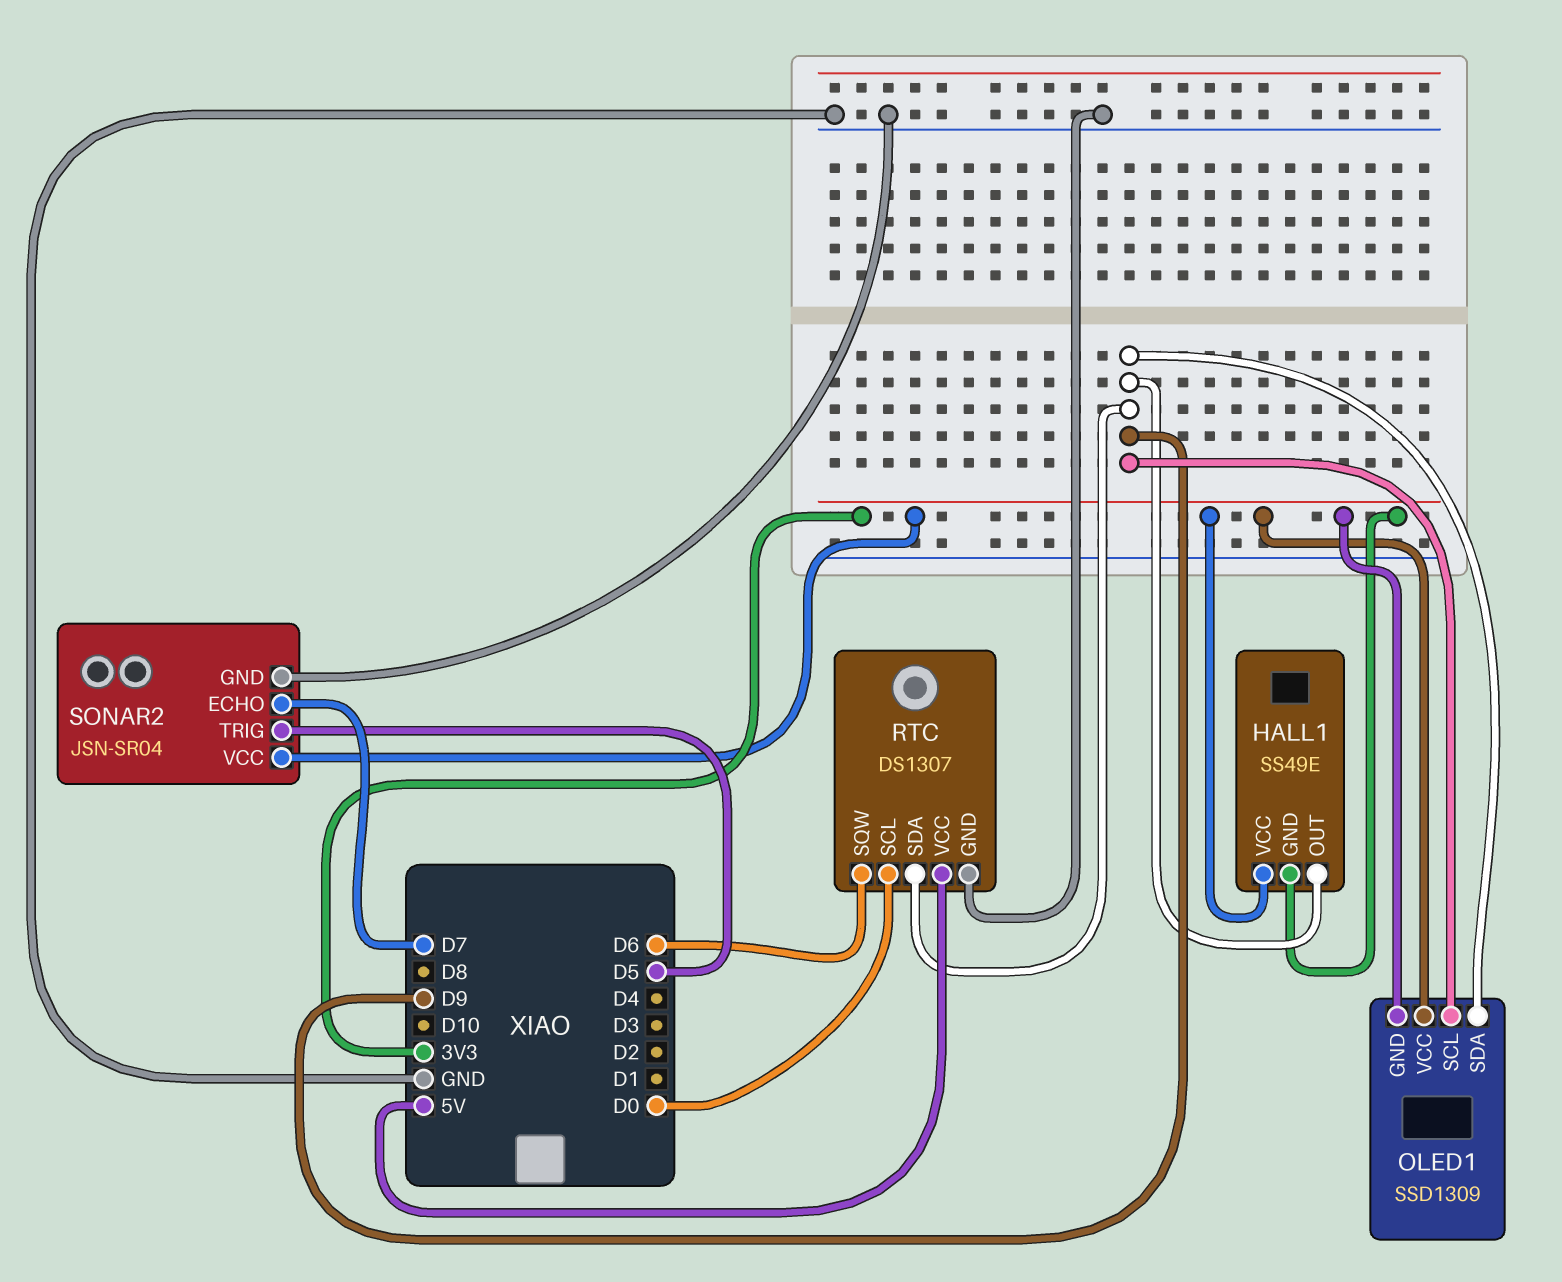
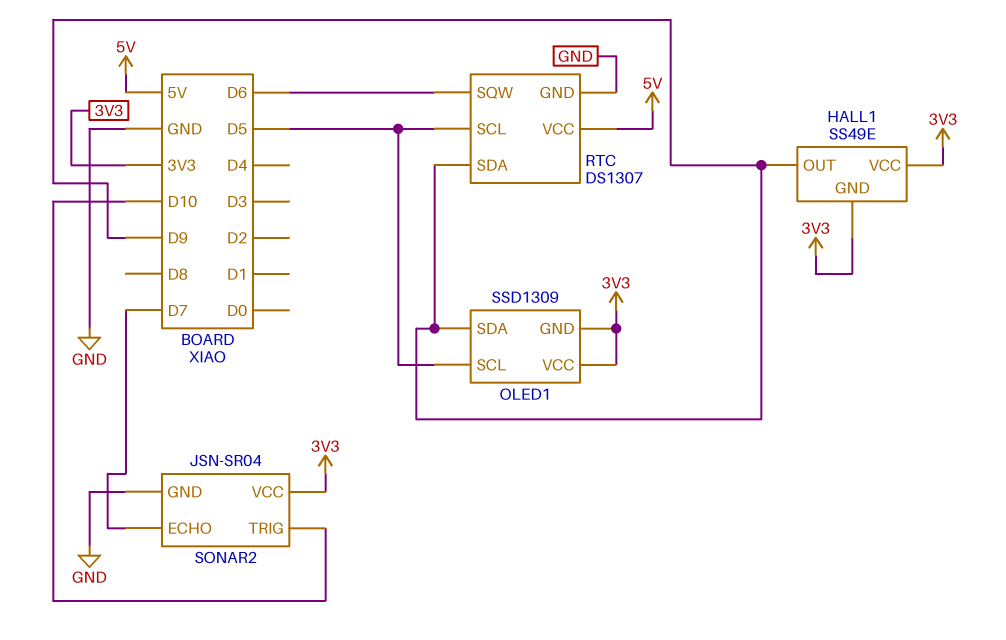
OLED1 pin SCL: D9 -> D5
RTC pin SCL: D0 -> D5
SONAR2 pin TRIG: D5 -> D10

